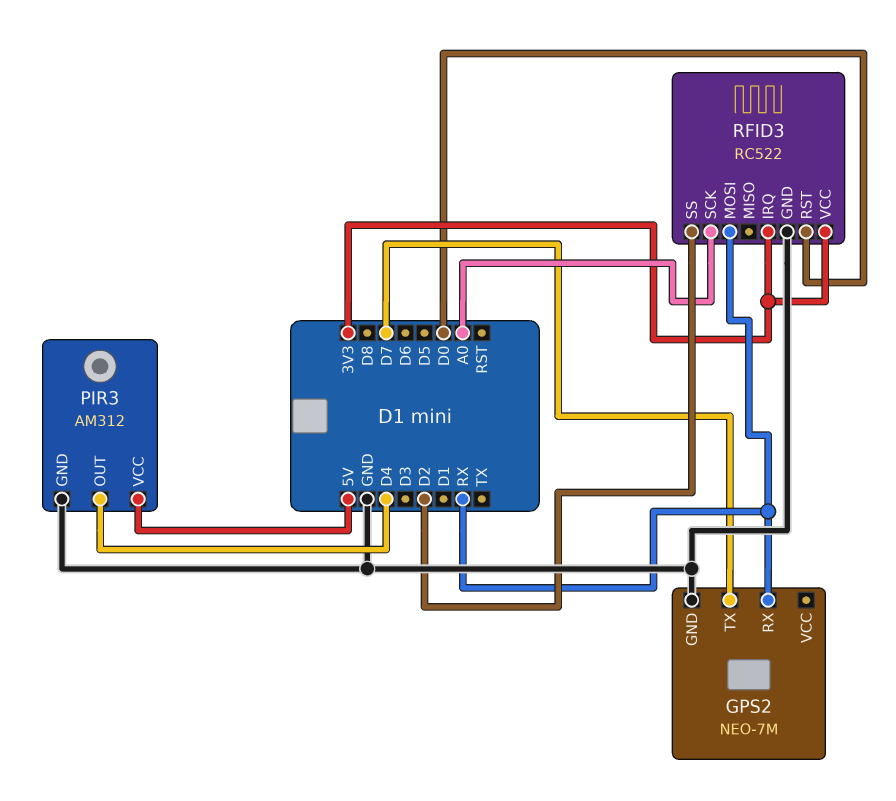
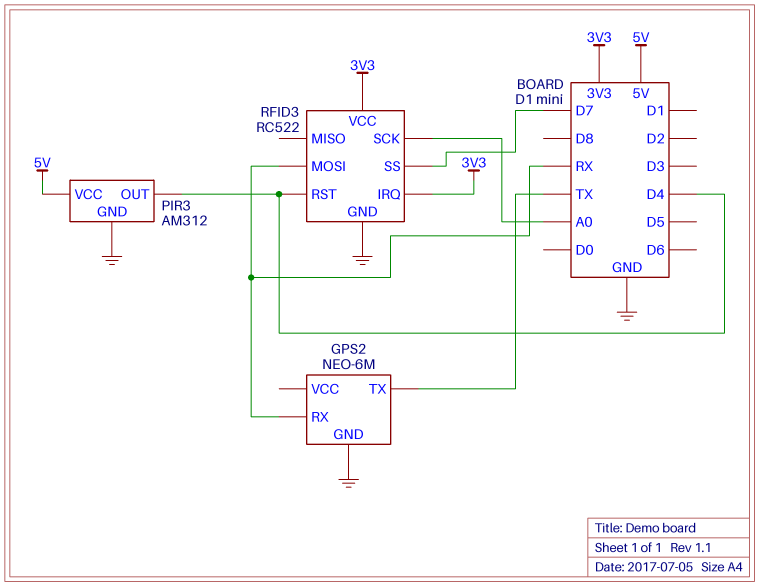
GPS2: NEO-7M -> NEO-6M
GPS2 pin TX: D7 -> TX
RFID3 pin RST: D0 -> D4
RFID3 pin SS: D2 -> D7

